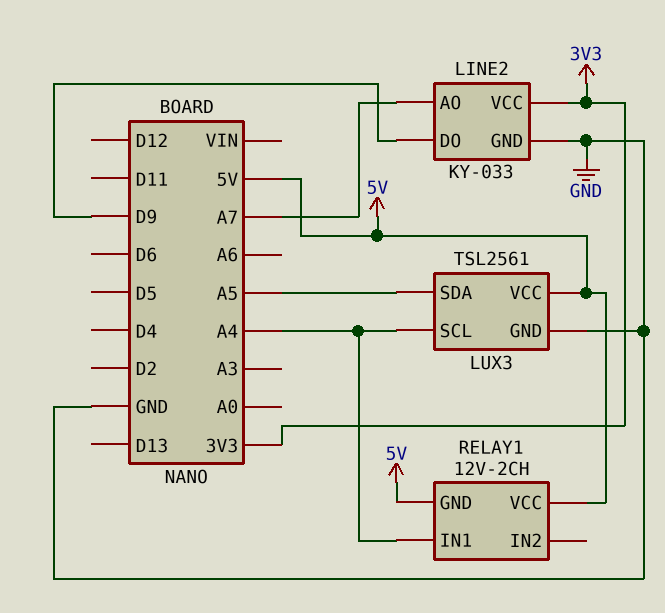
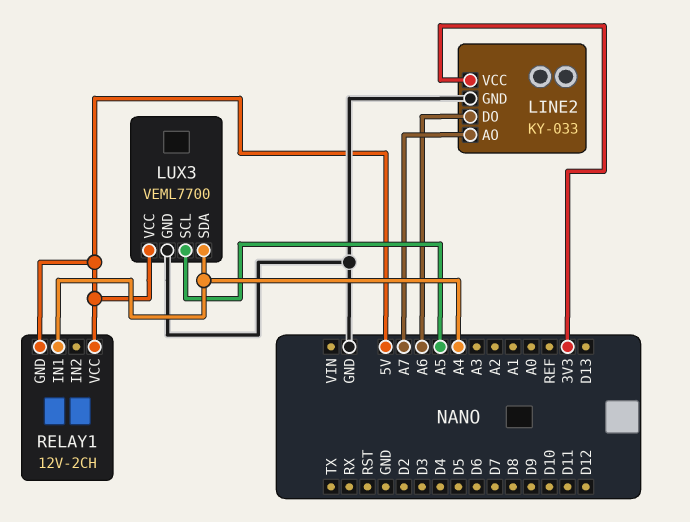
LINE2 pin DO: D9 -> A6
LUX3: TSL2561 -> VEML7700
LUX3 pin SCL: A4 -> A5
LUX3 pin SDA: A5 -> A4

